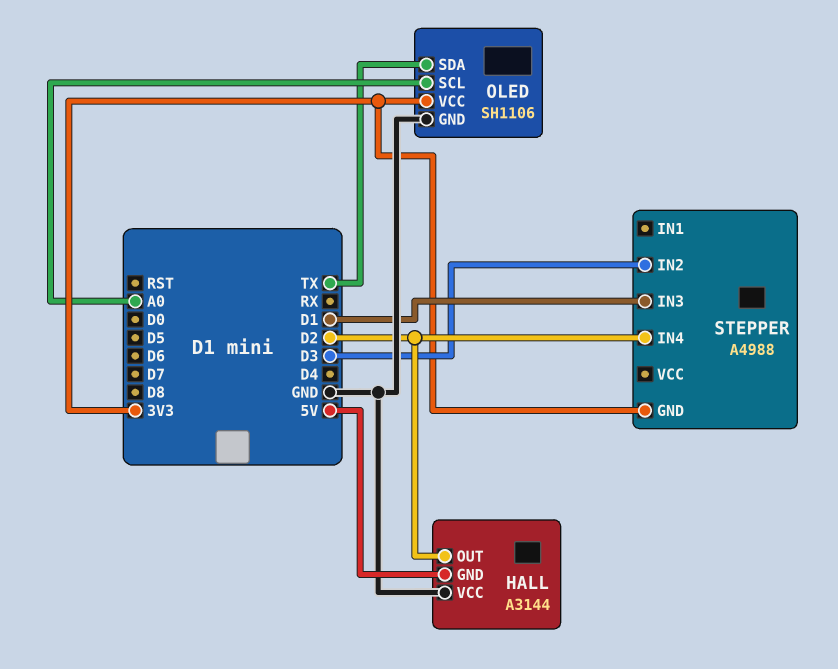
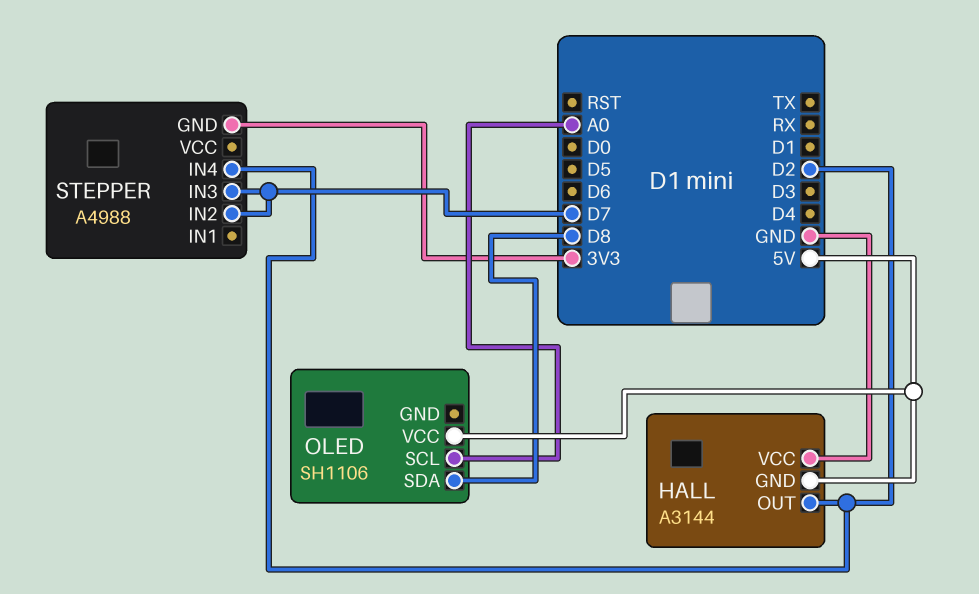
OLED pin GND: GND -> none
OLED pin SDA: TX -> D8
OLED pin VCC: 3V3 -> 5V
STEPPER pin IN2: D3 -> D7
STEPPER pin IN3: D1 -> D7

